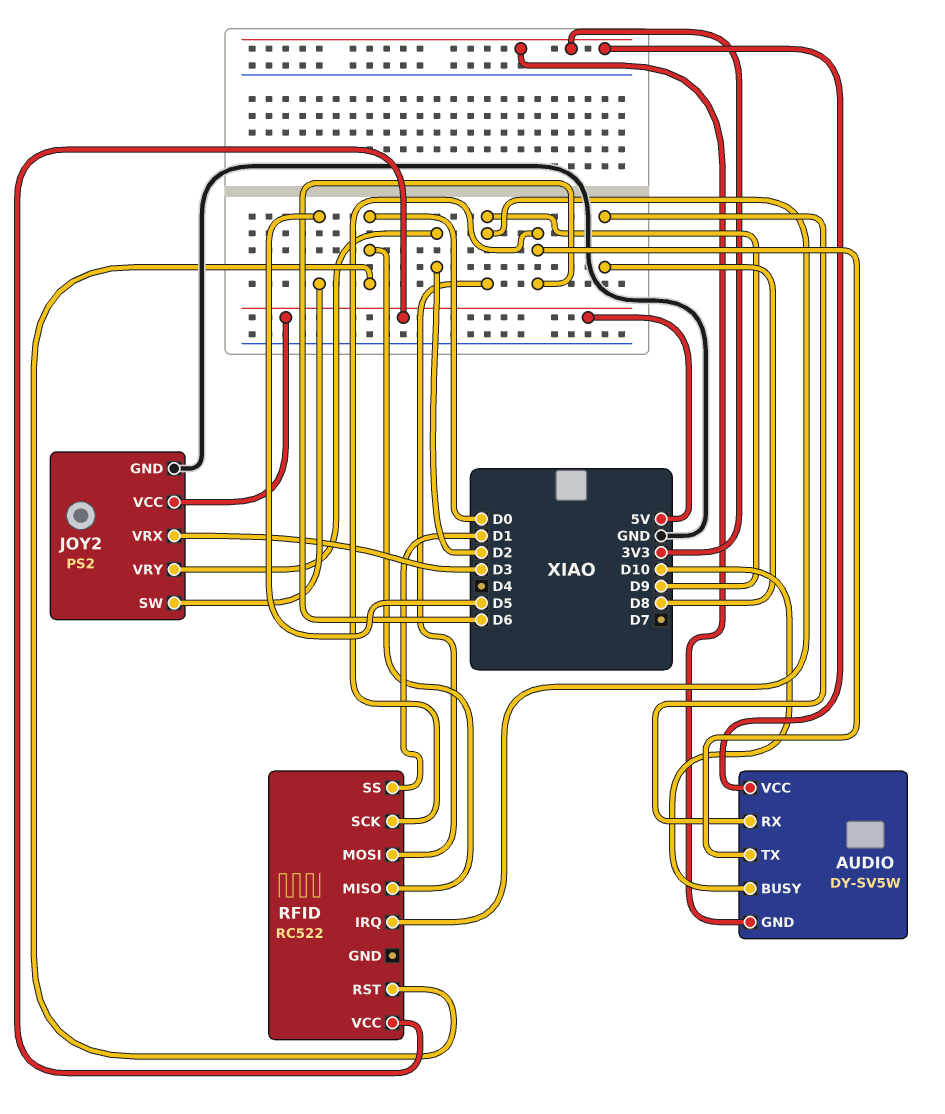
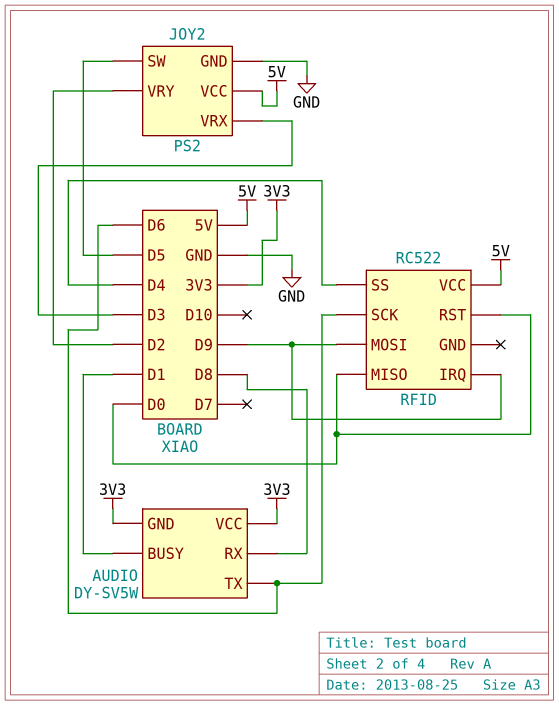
AUDIO pin BUSY: D10 -> D1
RFID pin SS: D1 -> D4

